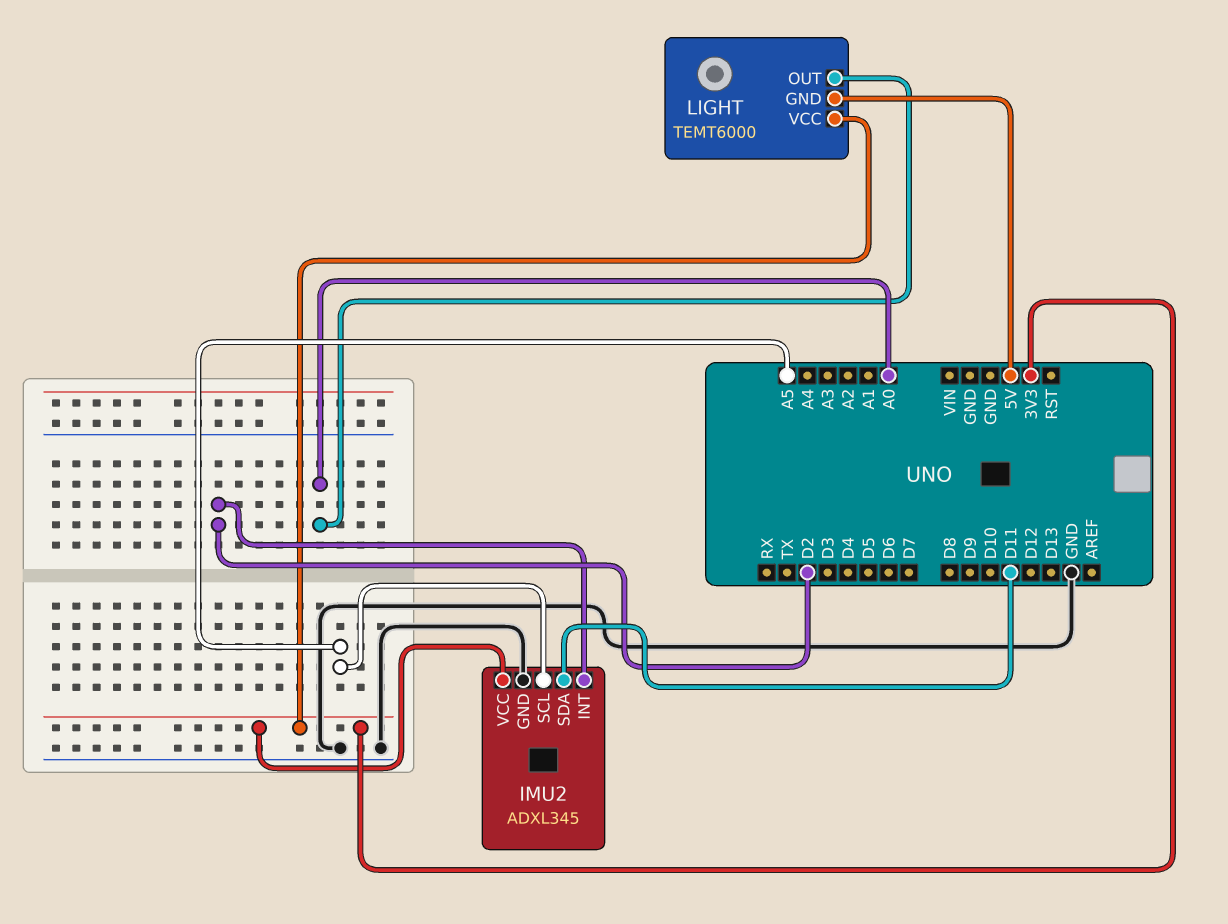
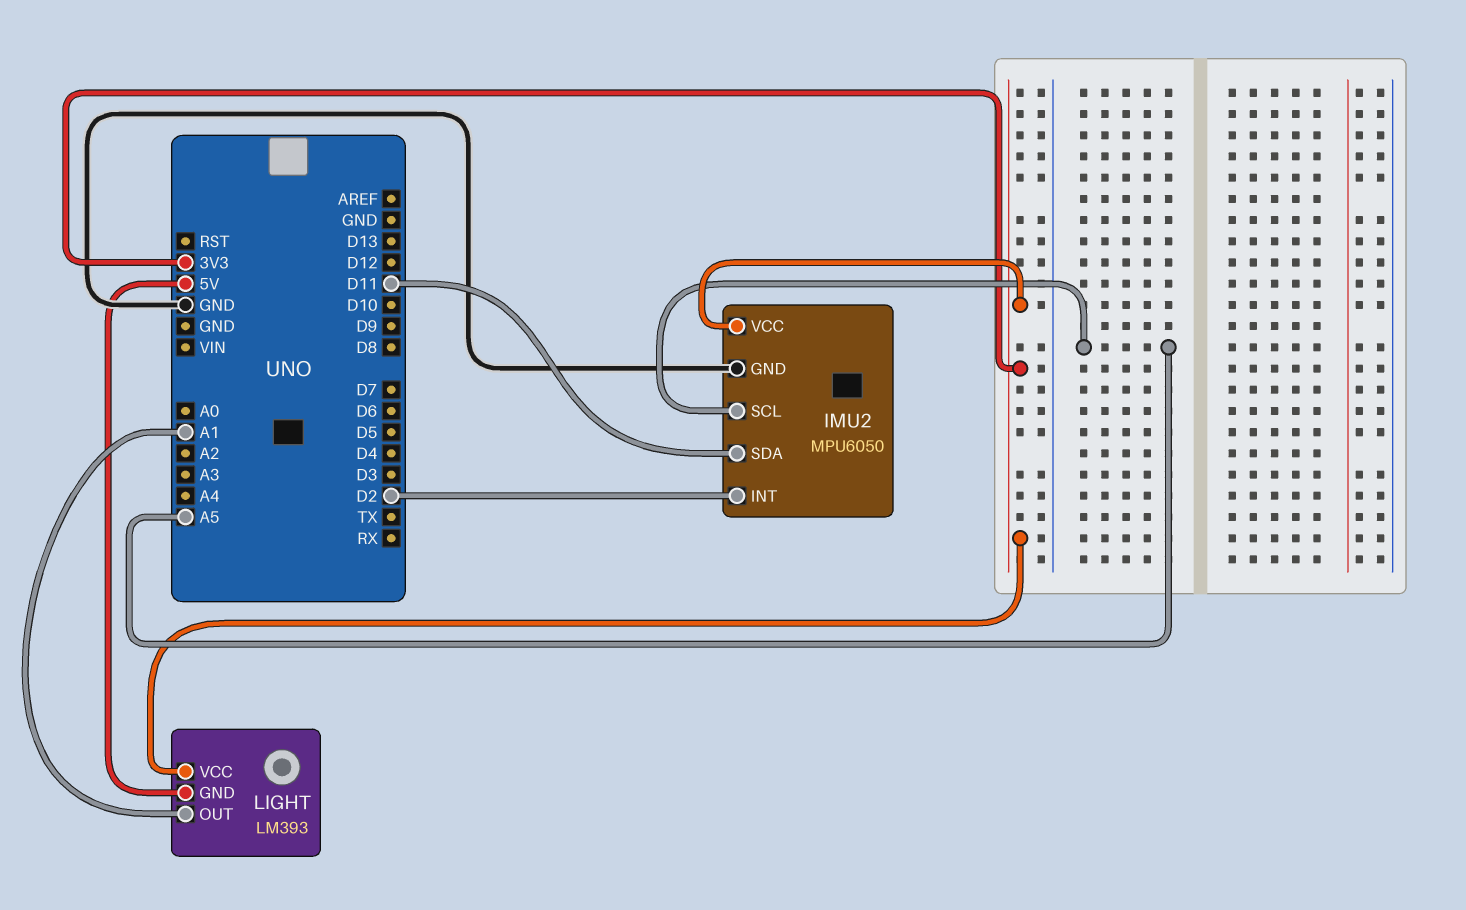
IMU2: ADXL345 -> MPU6050
LIGHT: TEMT6000 -> LM393
LIGHT pin OUT: A0 -> A1

